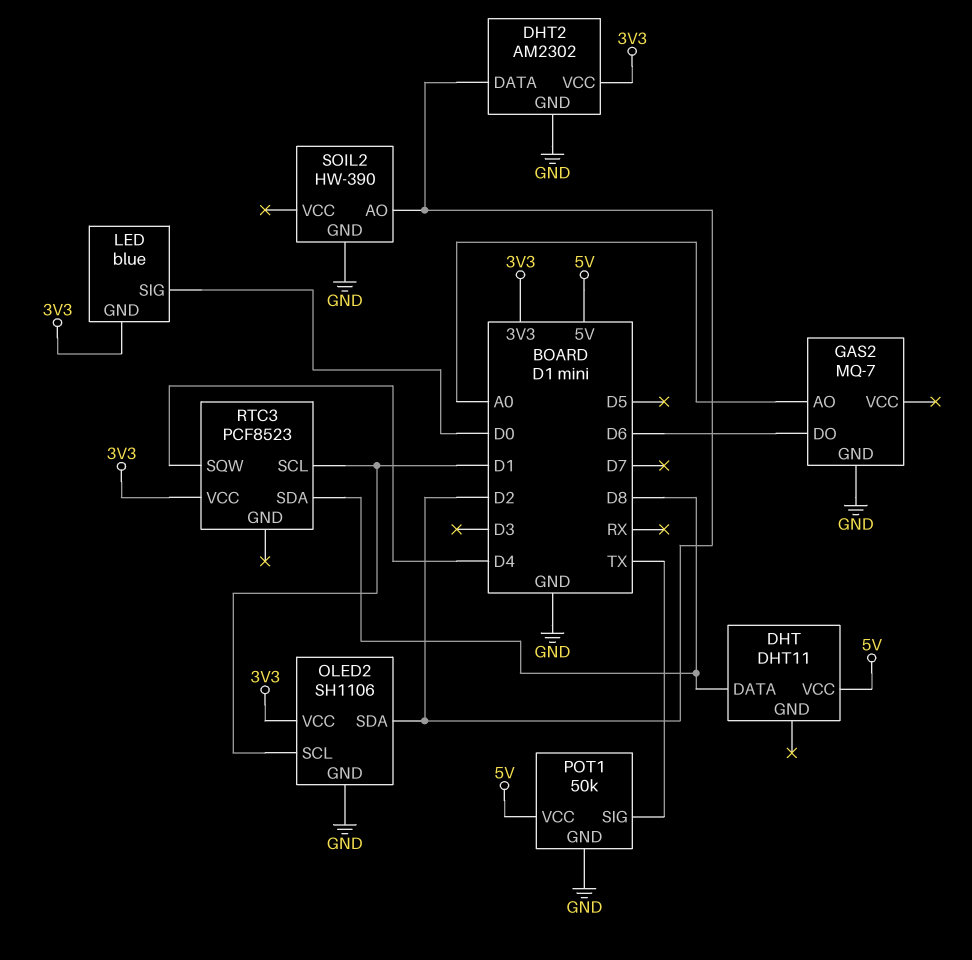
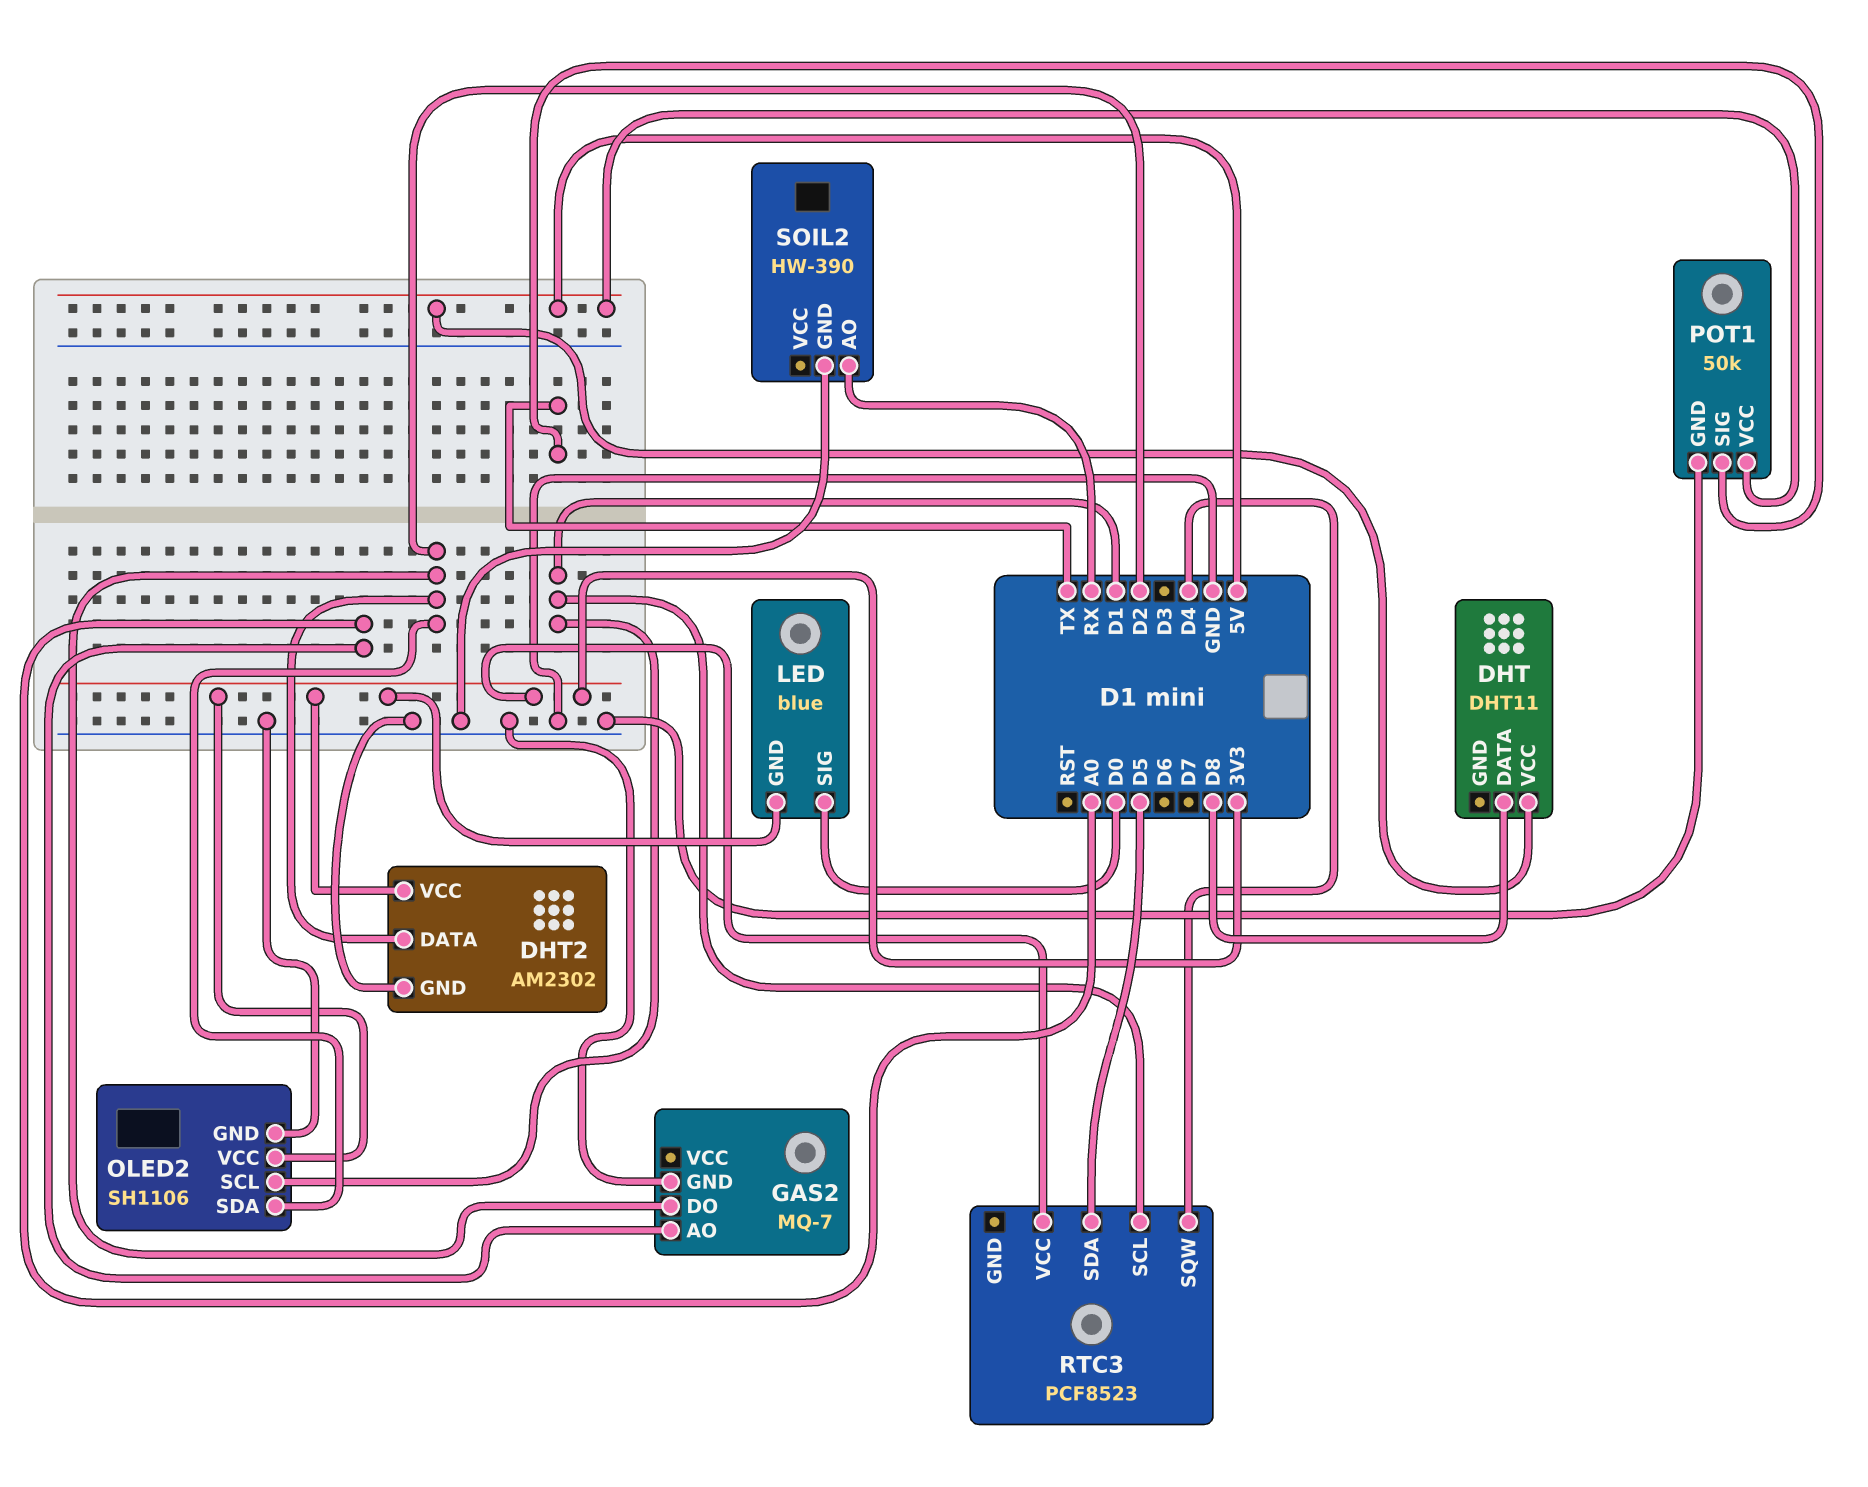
GAS2 pin DO: D6 -> D2
RTC3 pin SDA: D8 -> D5
SOIL2 pin AO: D2 -> RX

